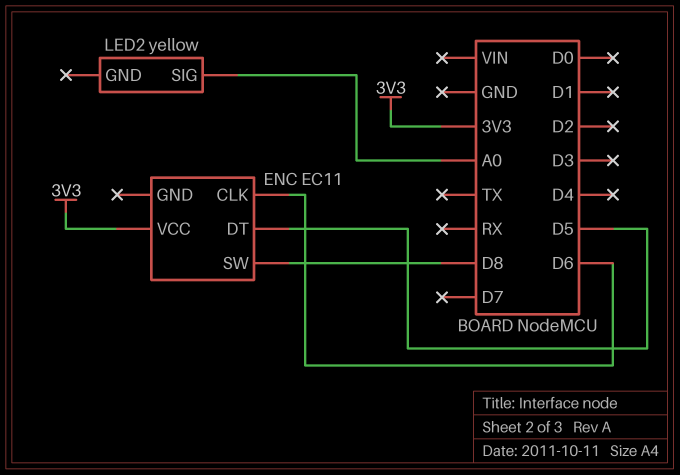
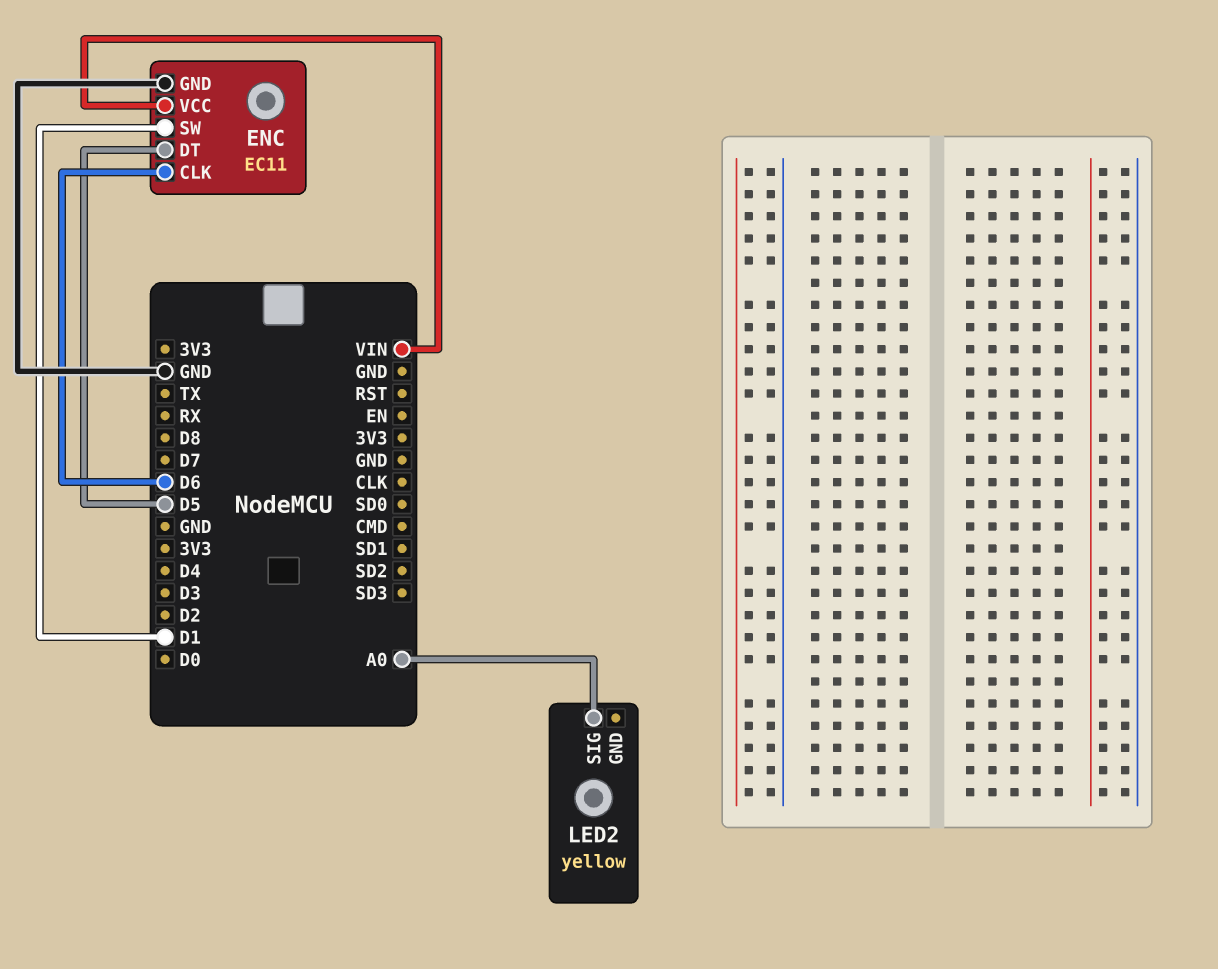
ENC pin GND: none -> GND
ENC pin SW: D8 -> D1
ENC pin VCC: 3V3 -> VIN

